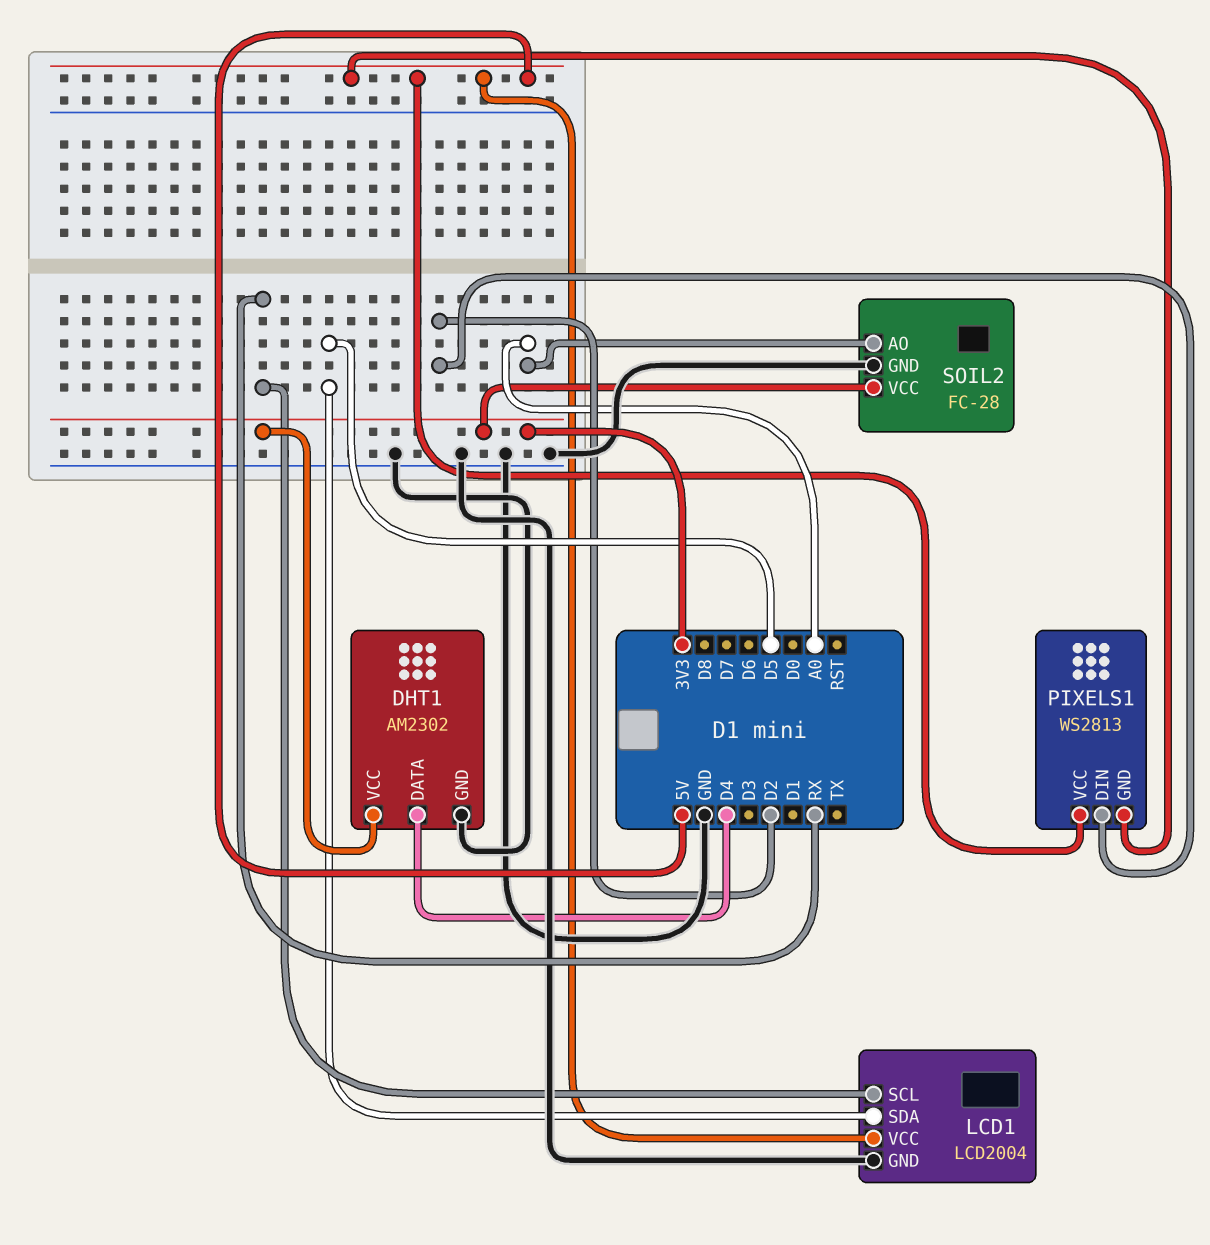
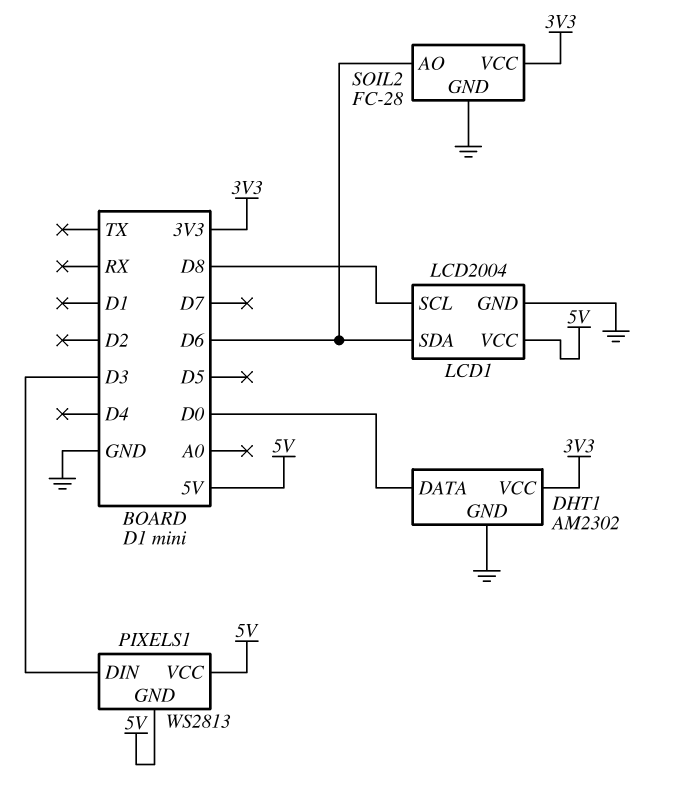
DHT1 pin DATA: D4 -> D0
LCD1 pin SCL: RX -> D8
LCD1 pin SDA: D5 -> D6
PIXELS1 pin DIN: D2 -> D3
SOIL2 pin AO: A0 -> D6

